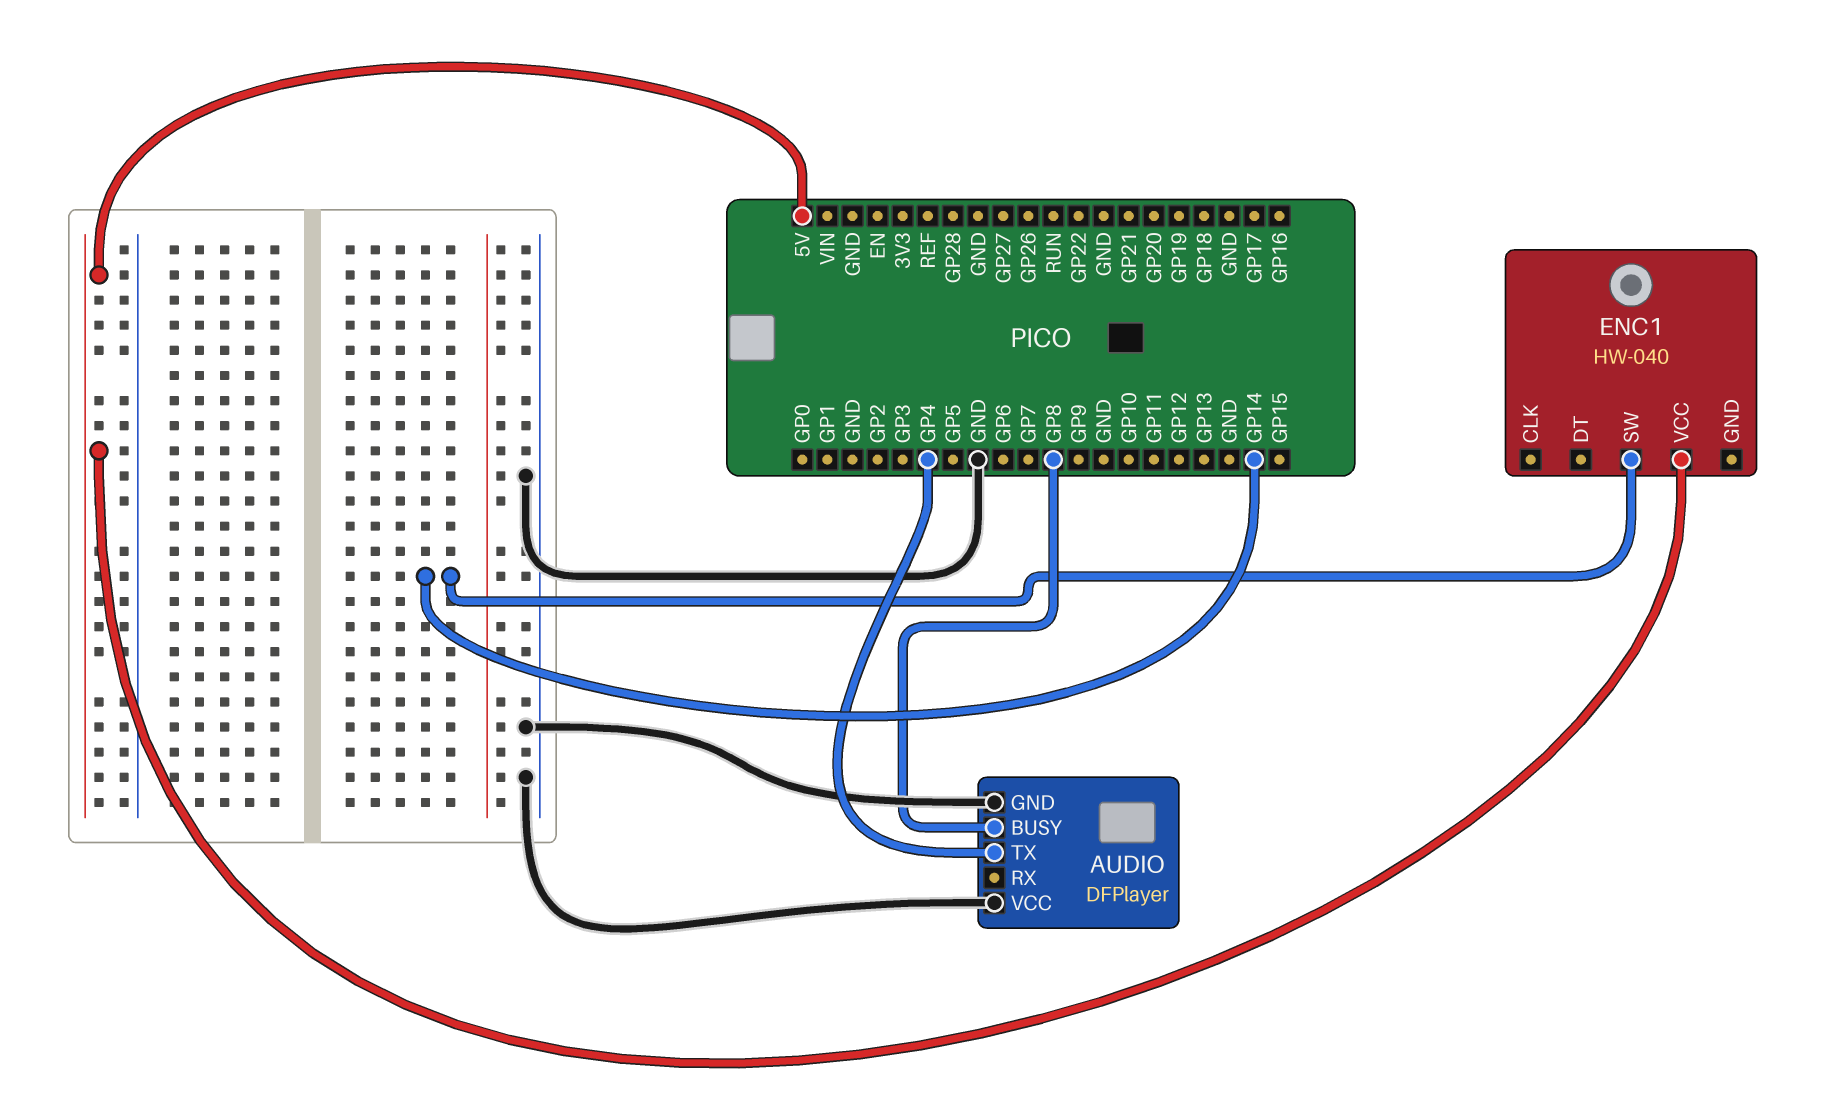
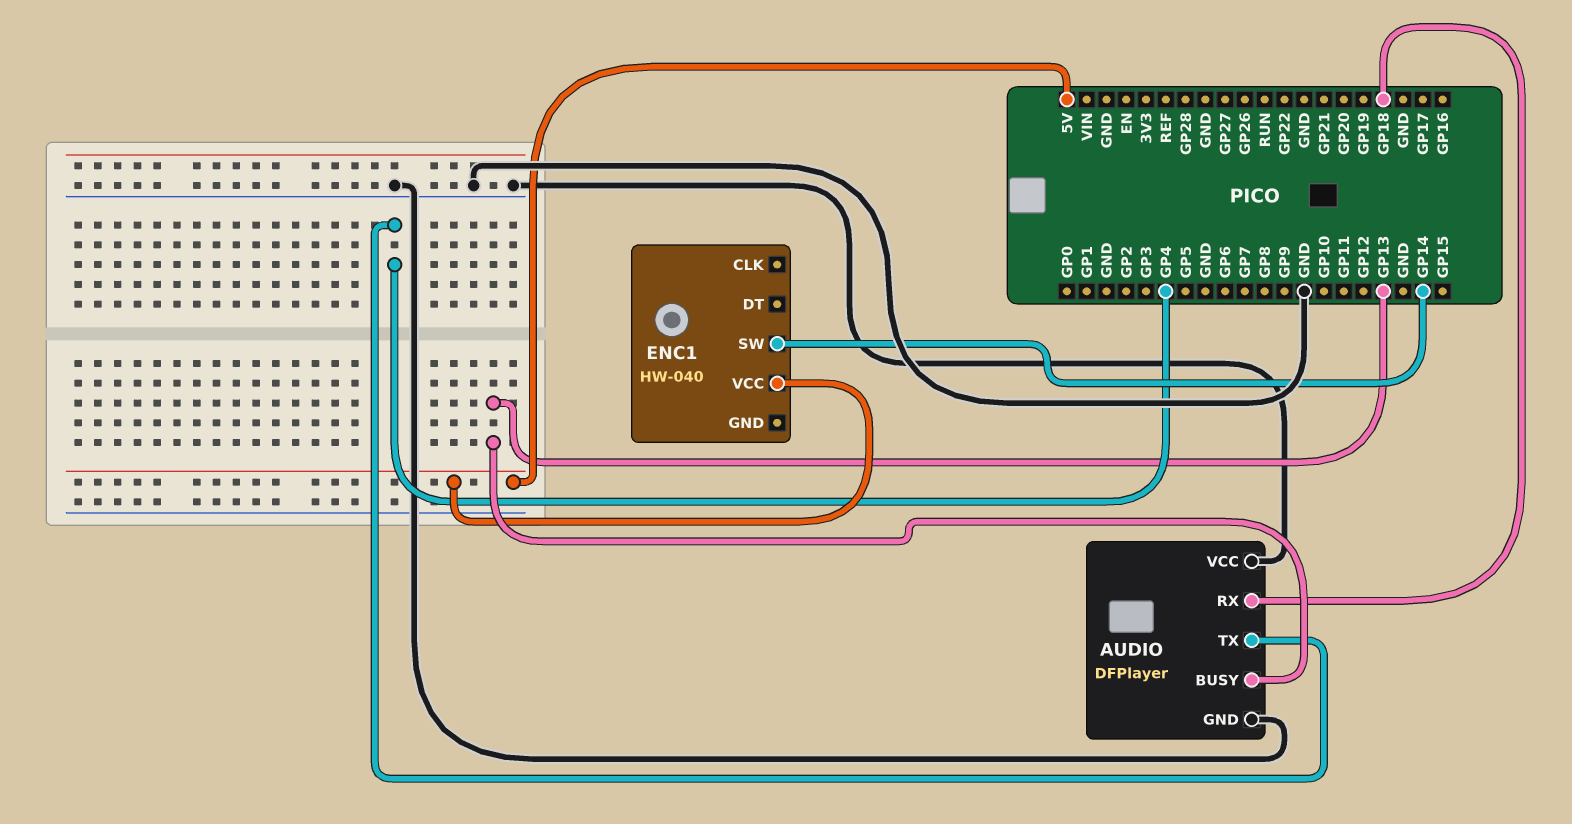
AUDIO pin BUSY: GP8 -> GP13
AUDIO pin RX: none -> GP18

